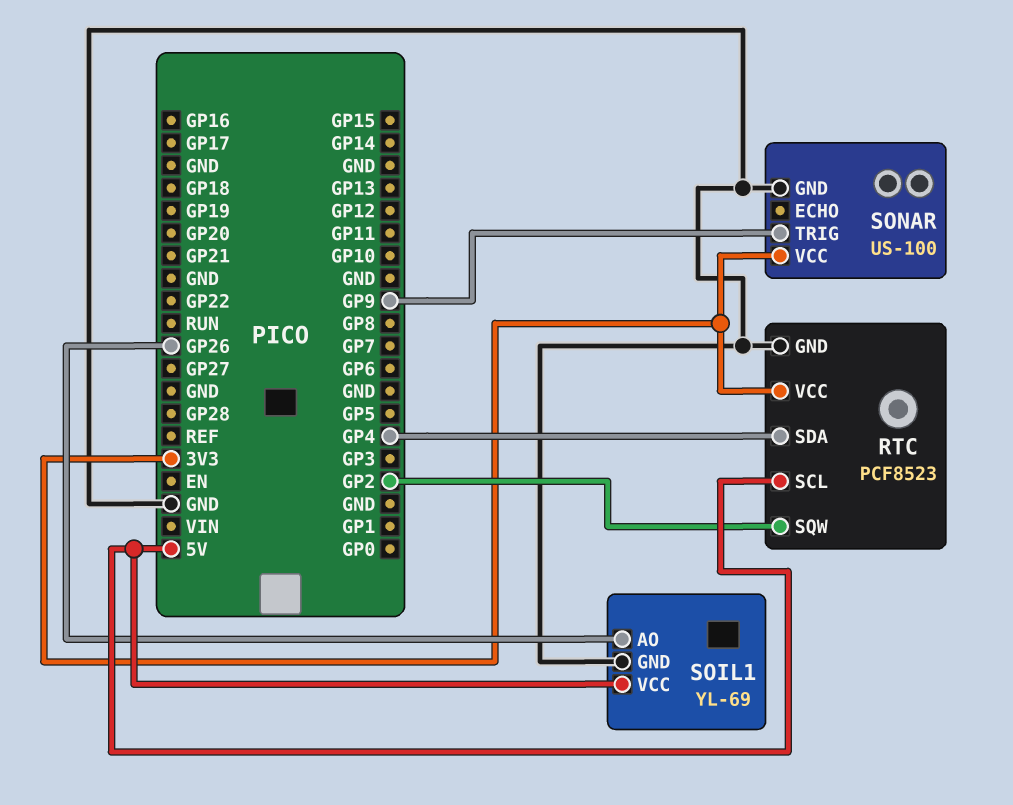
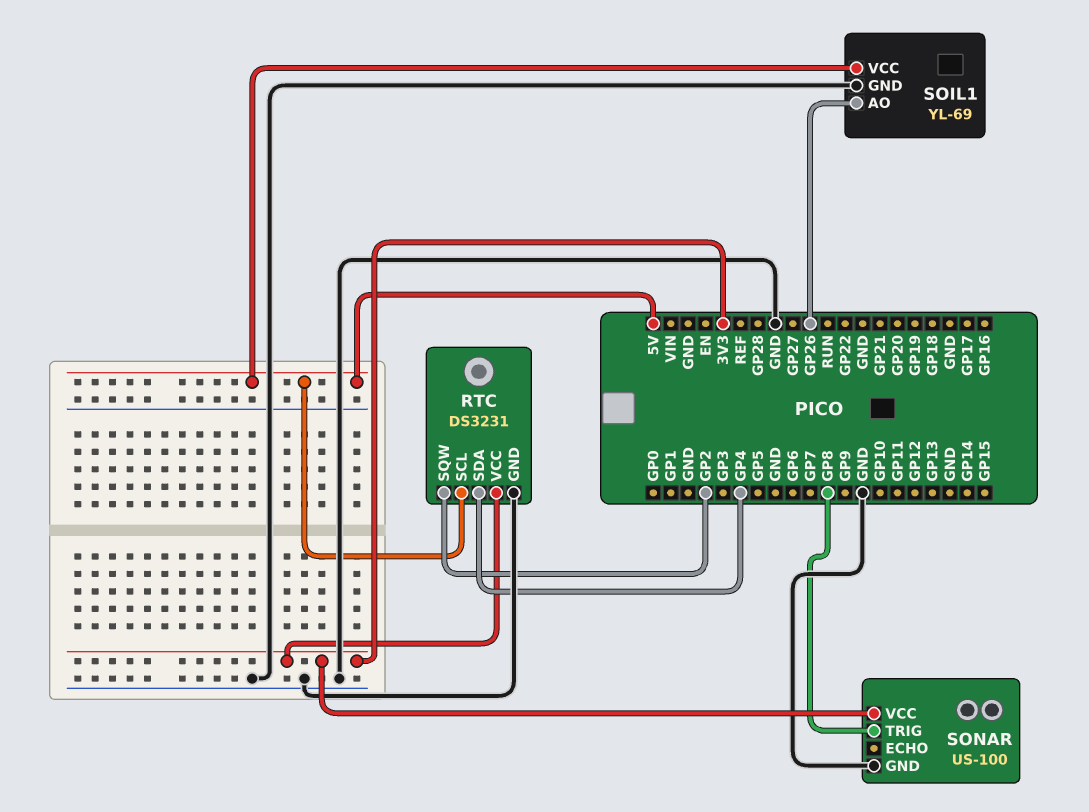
RTC: PCF8523 -> DS3231
SONAR pin TRIG: GP9 -> GP8

